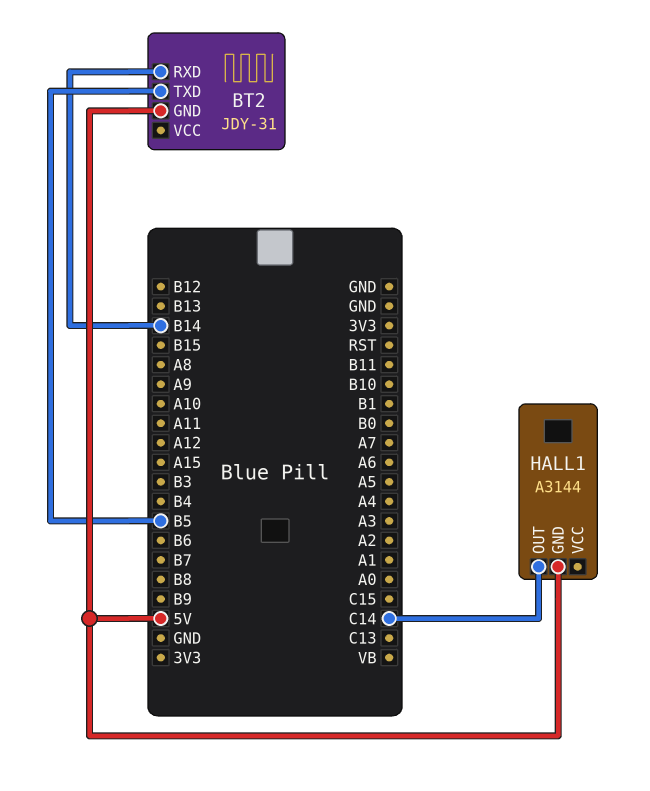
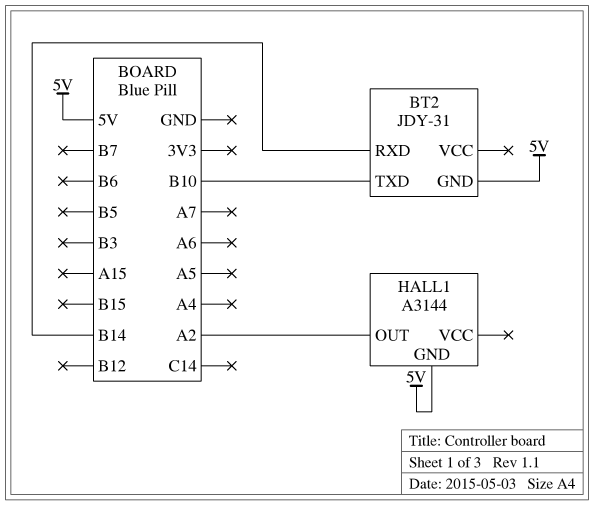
BT2 pin TXD: B5 -> B10
HALL1 pin OUT: C14 -> A2

